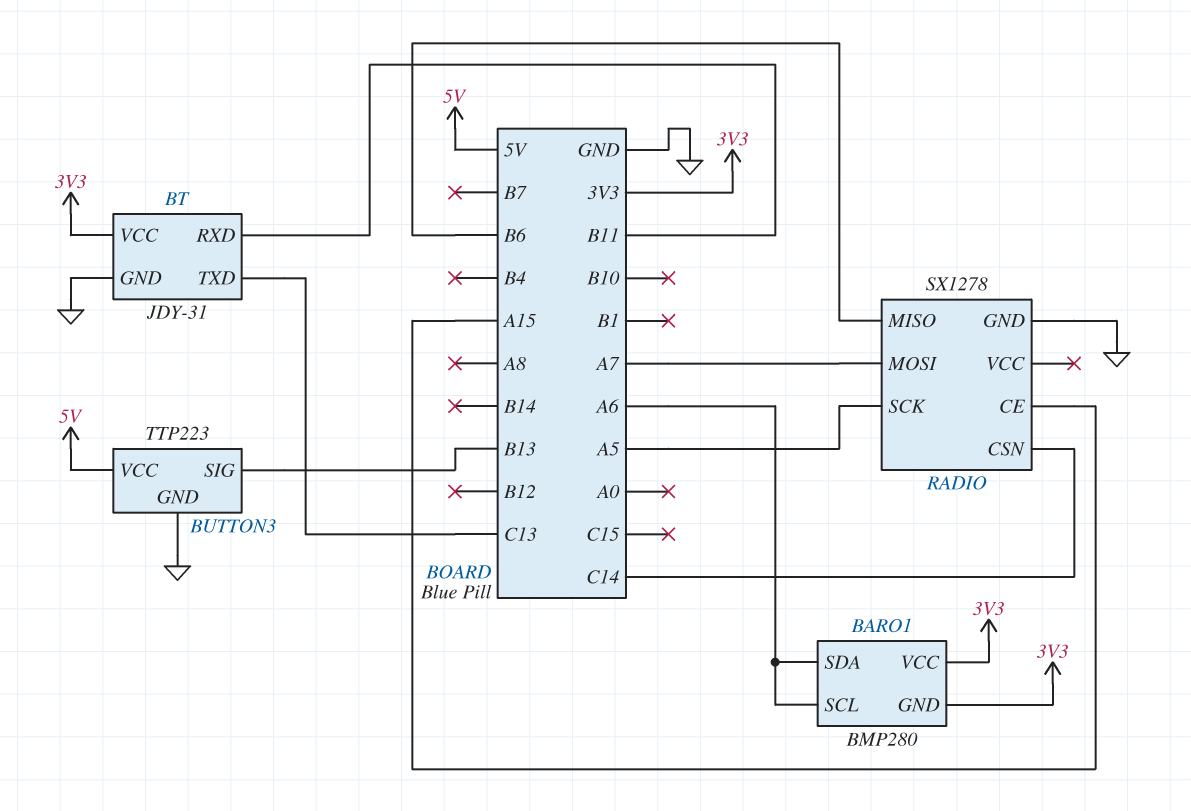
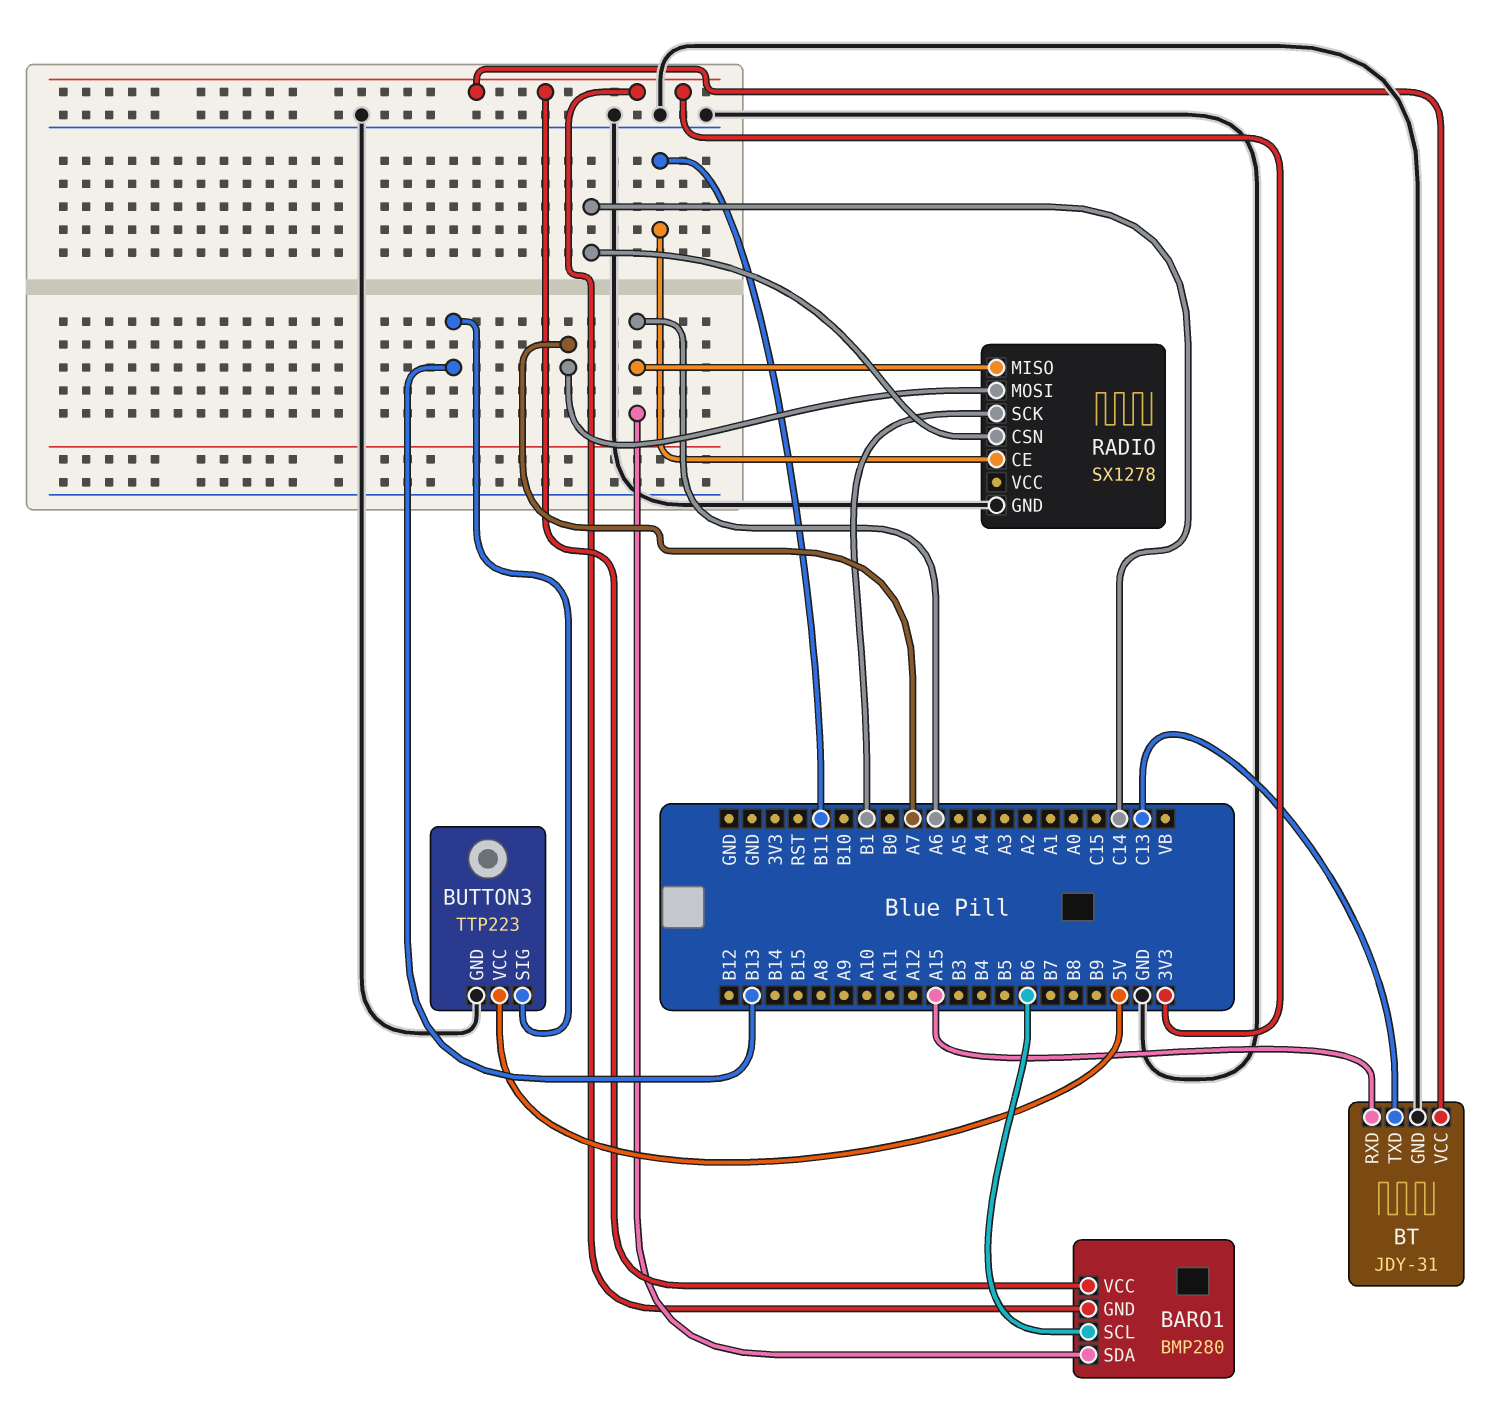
BARO1 pin SCL: A6 -> B6
BT pin RXD: B11 -> A15
RADIO pin CE: A15 -> B11
RADIO pin MISO: B6 -> A6
RADIO pin SCK: A5 -> B1

